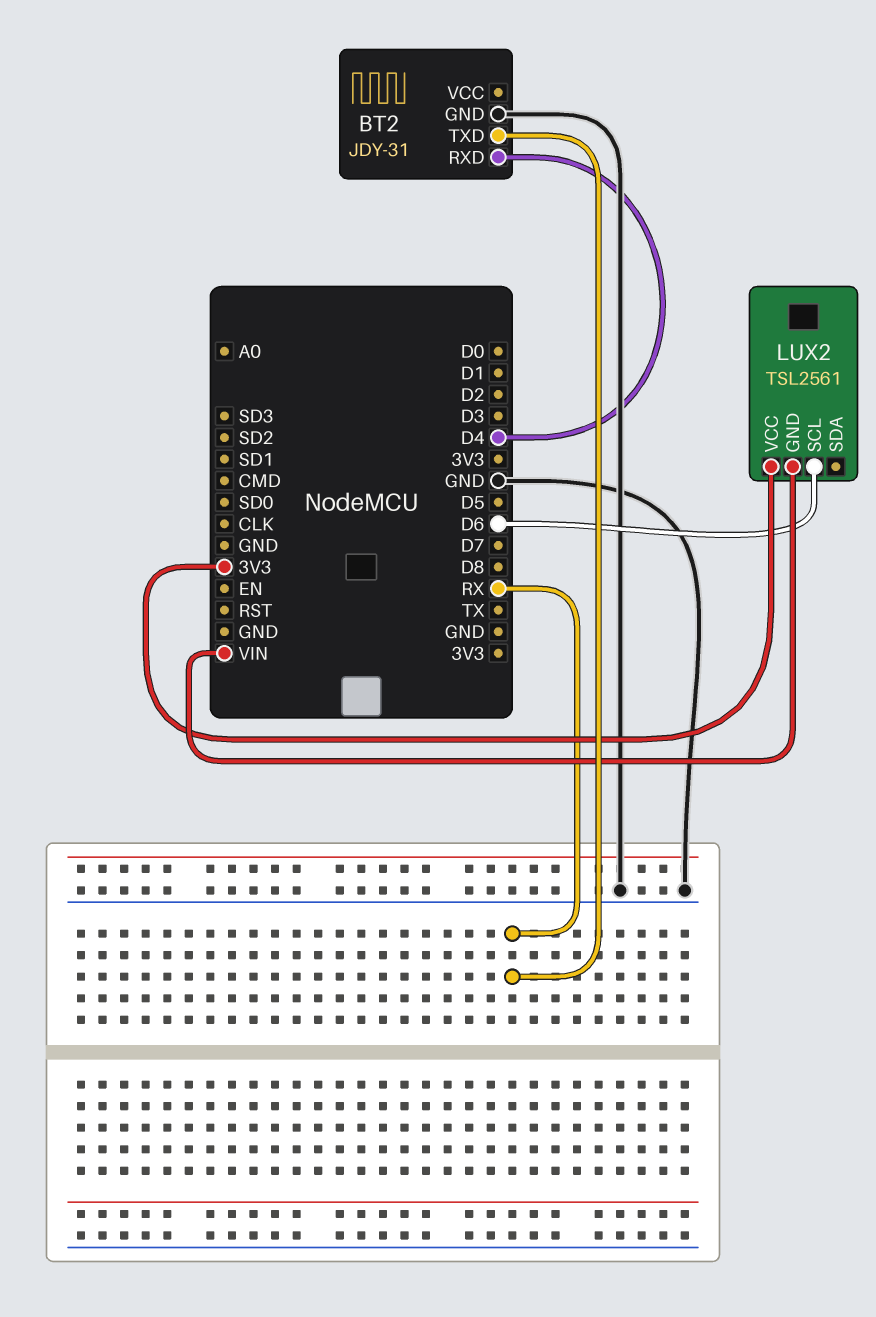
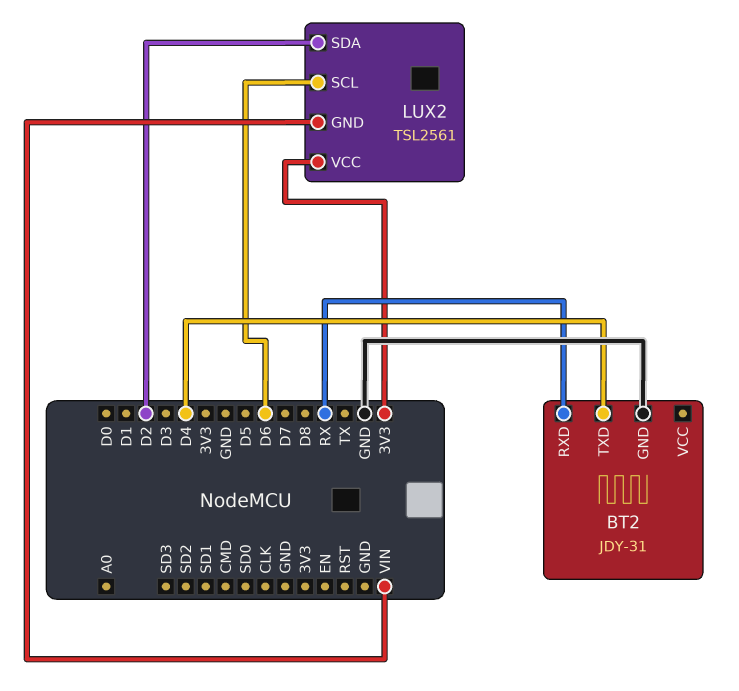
BT2 pin RXD: D4 -> RX
BT2 pin TXD: RX -> D4
LUX2 pin SDA: none -> D2

